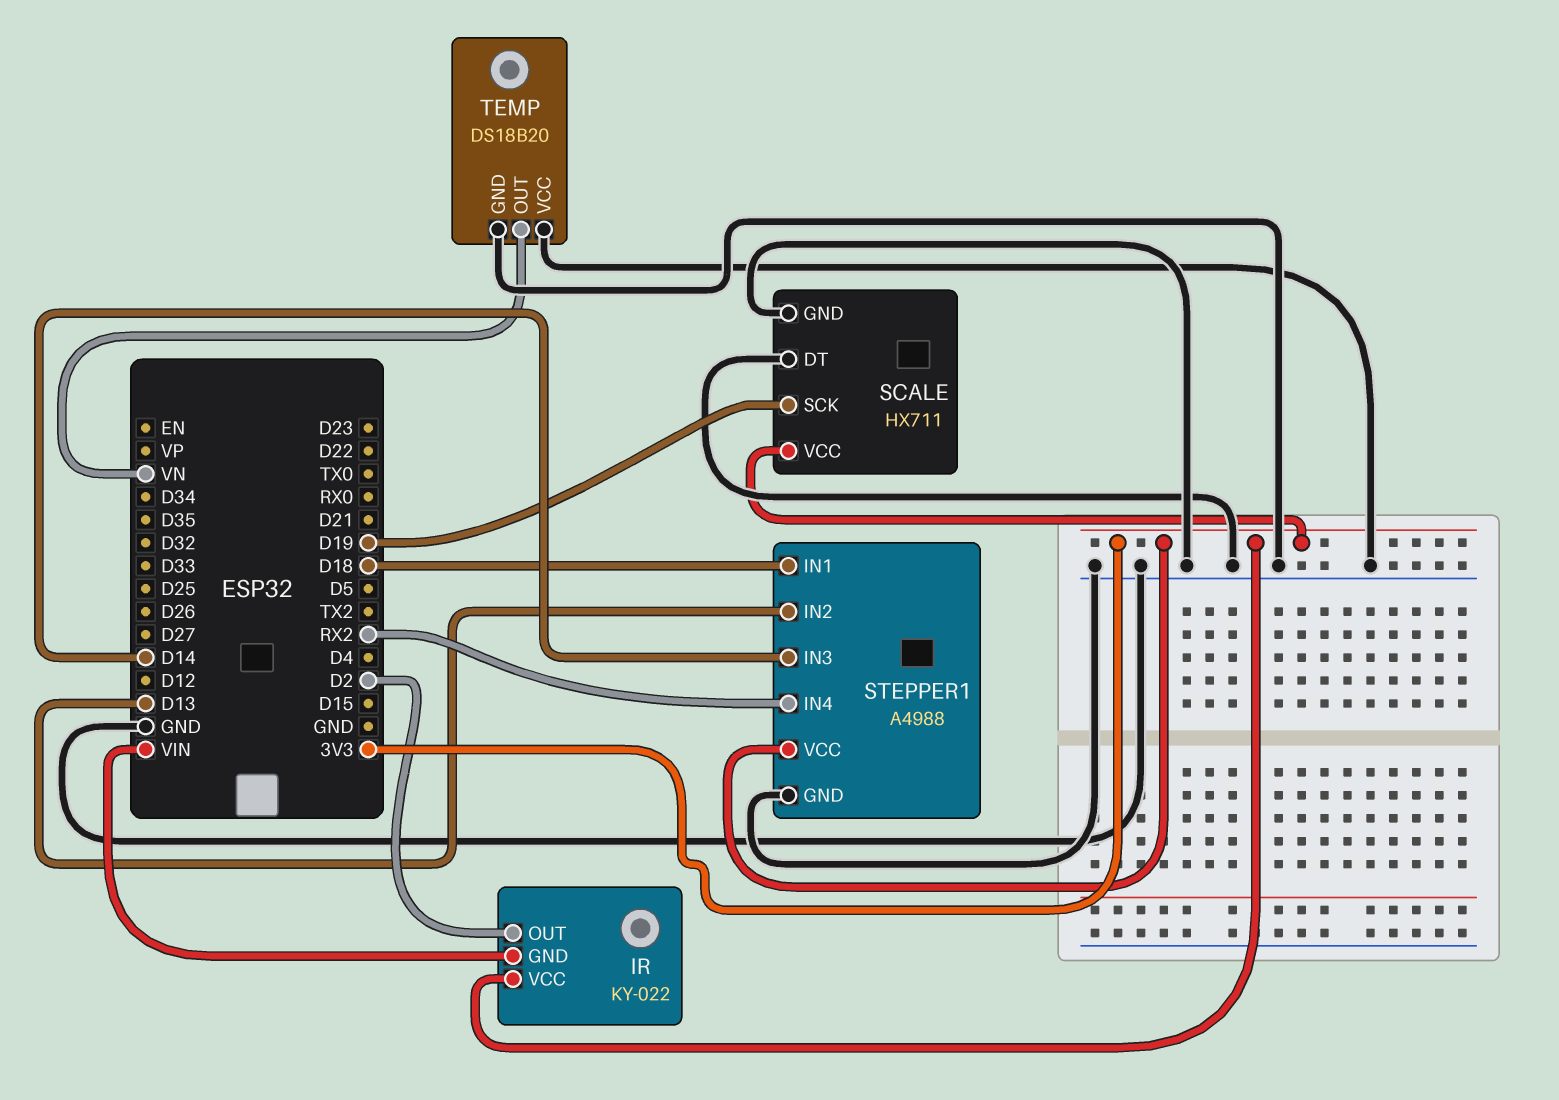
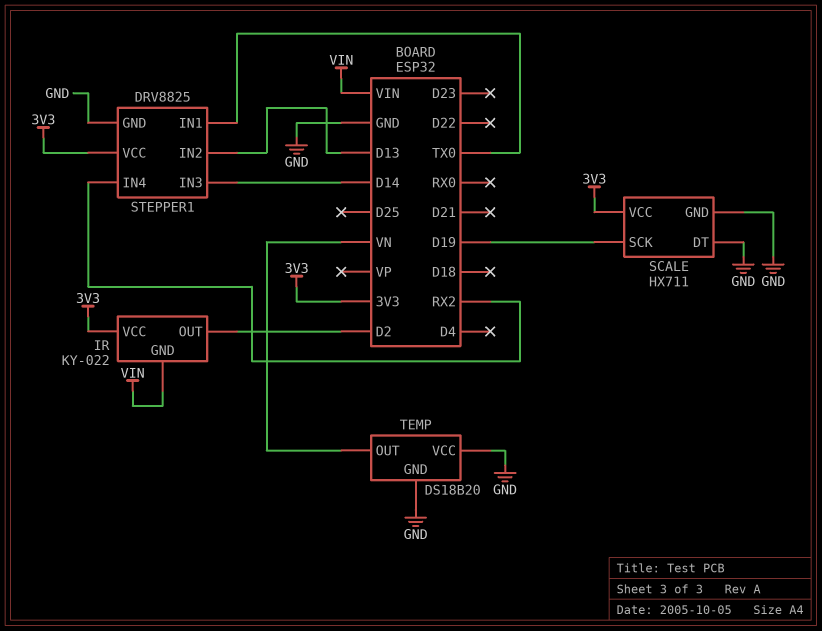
STEPPER1: A4988 -> DRV8825
STEPPER1 pin IN1: D18 -> TX0

